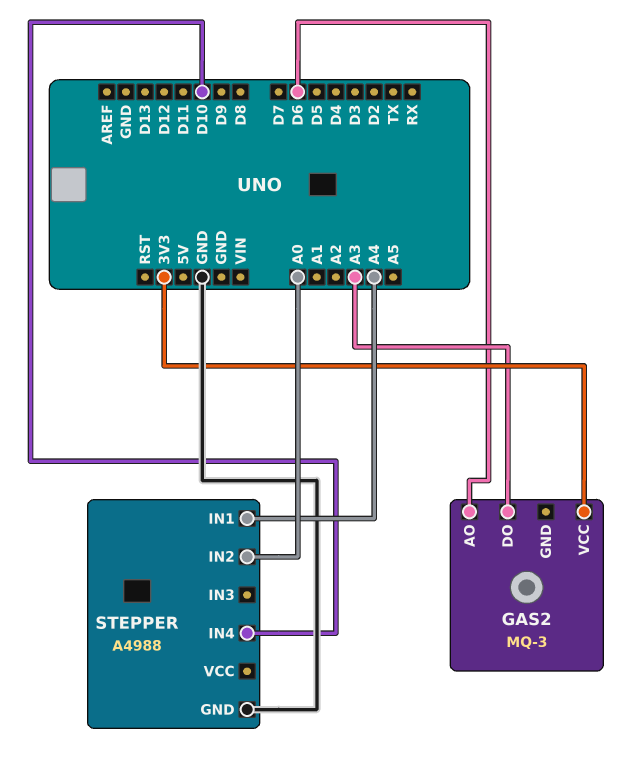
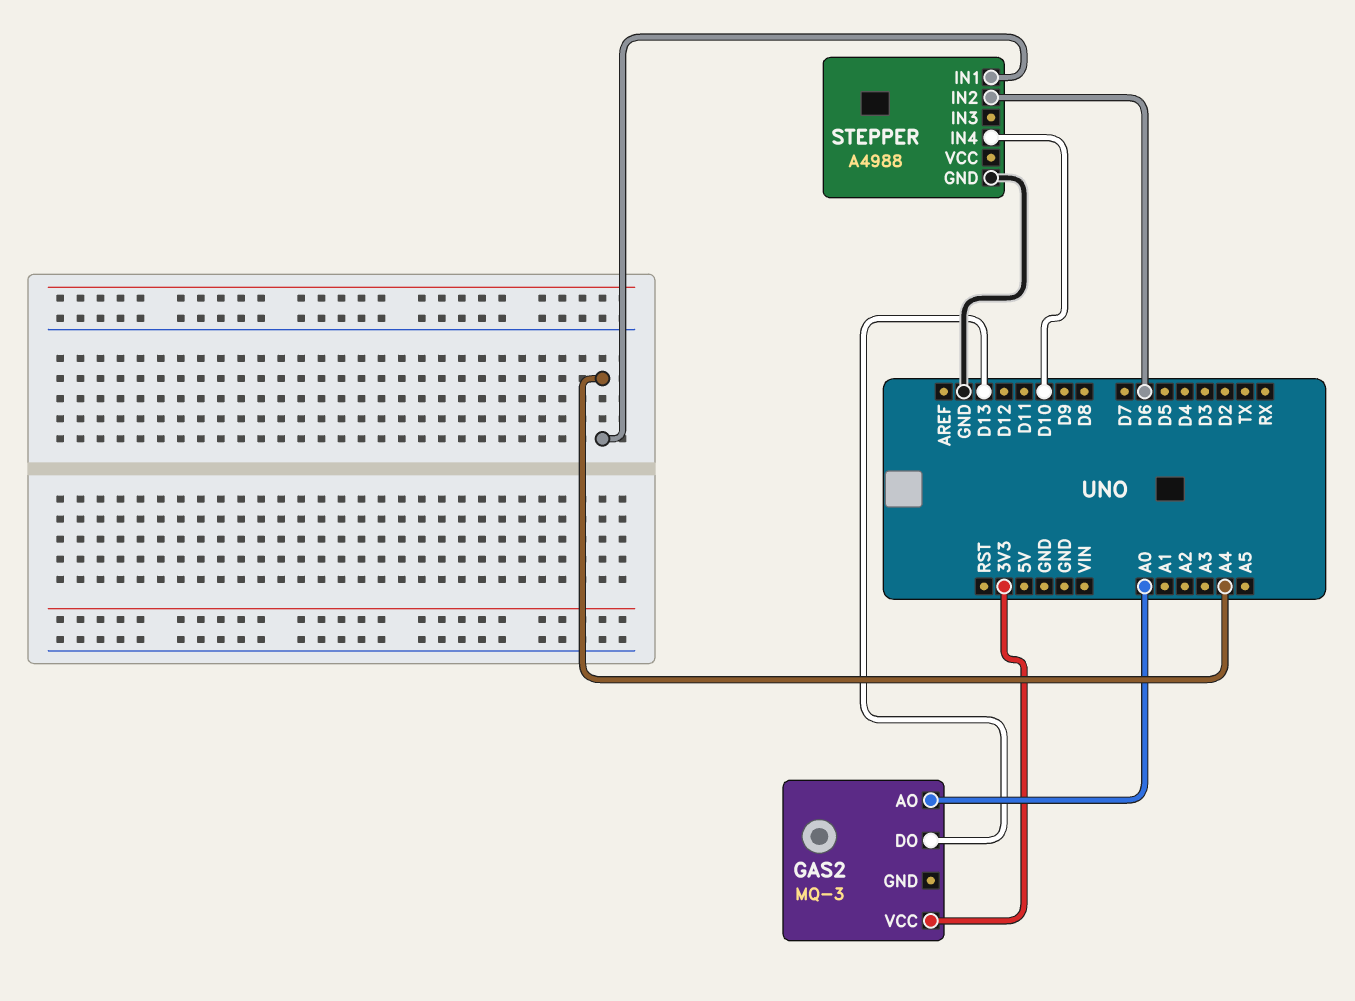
GAS2 pin AO: D6 -> A0
GAS2 pin DO: A3 -> D13
STEPPER pin IN2: A0 -> D6

